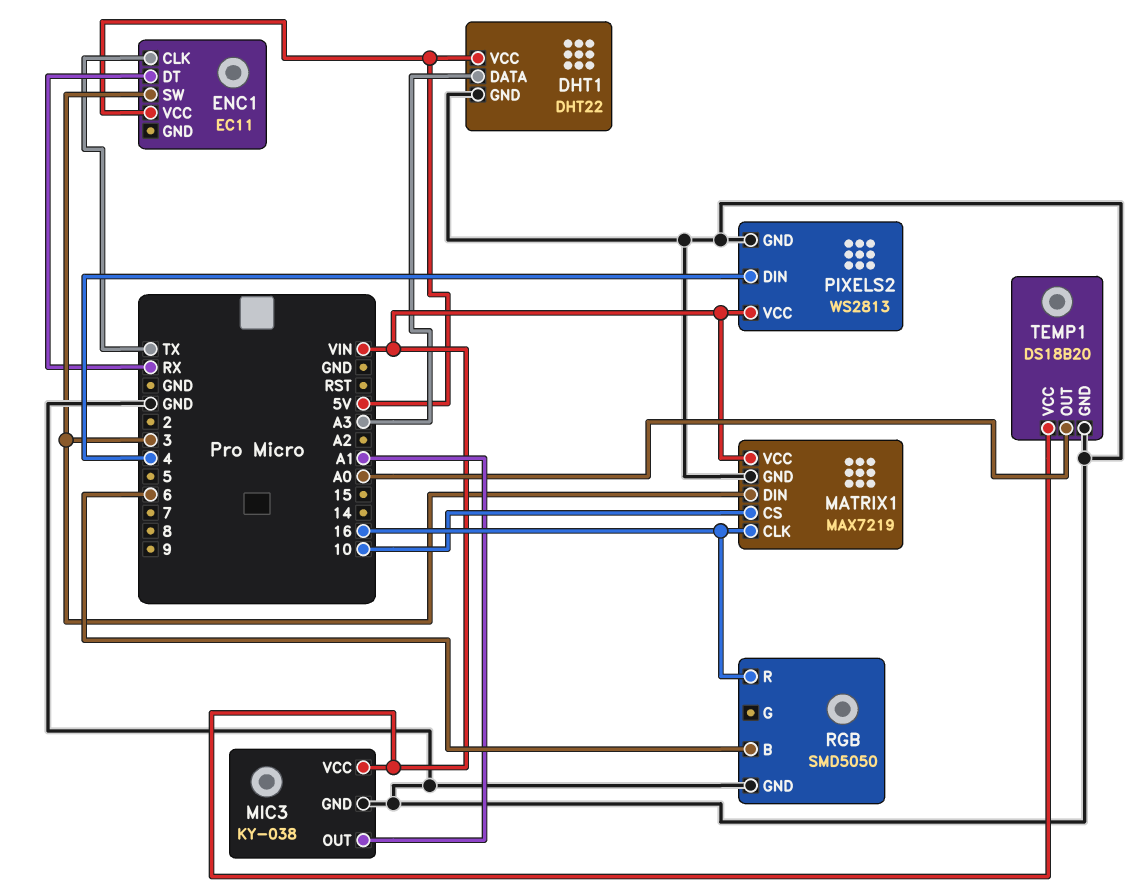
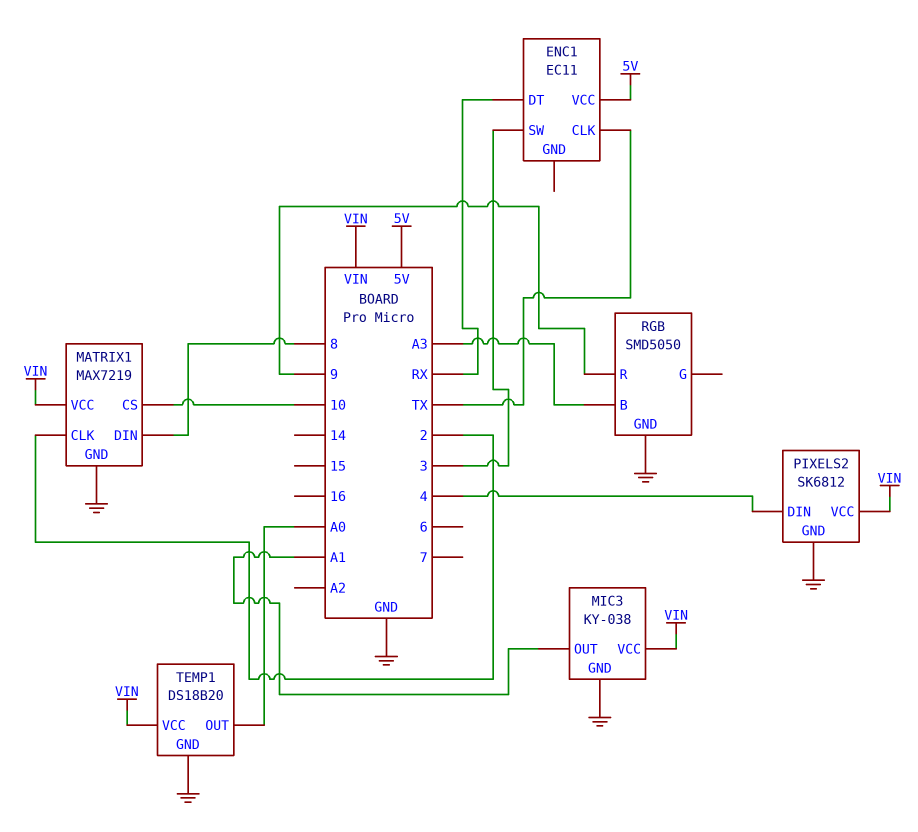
DHT1: DHT22 -> none
DHT1 pin DATA: A3 -> none
DHT1 pin GND: GND -> none
DHT1 pin VCC: 5V -> none
MATRIX1 pin CLK: 16 -> 2
MATRIX1 pin DIN: 3 -> 8
PIXELS2: WS2813 -> SK6812
RGB pin B: 6 -> A3
RGB pin R: 16 -> 9

